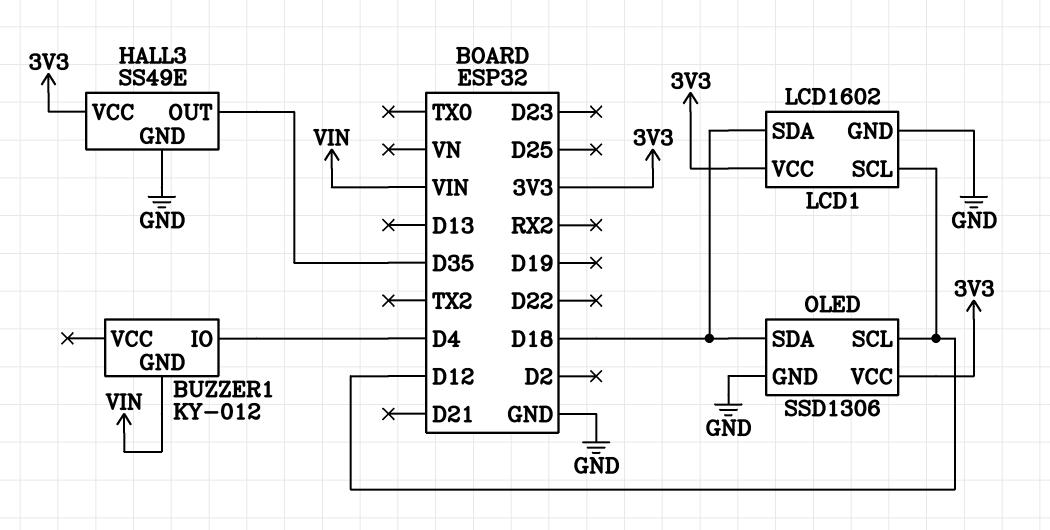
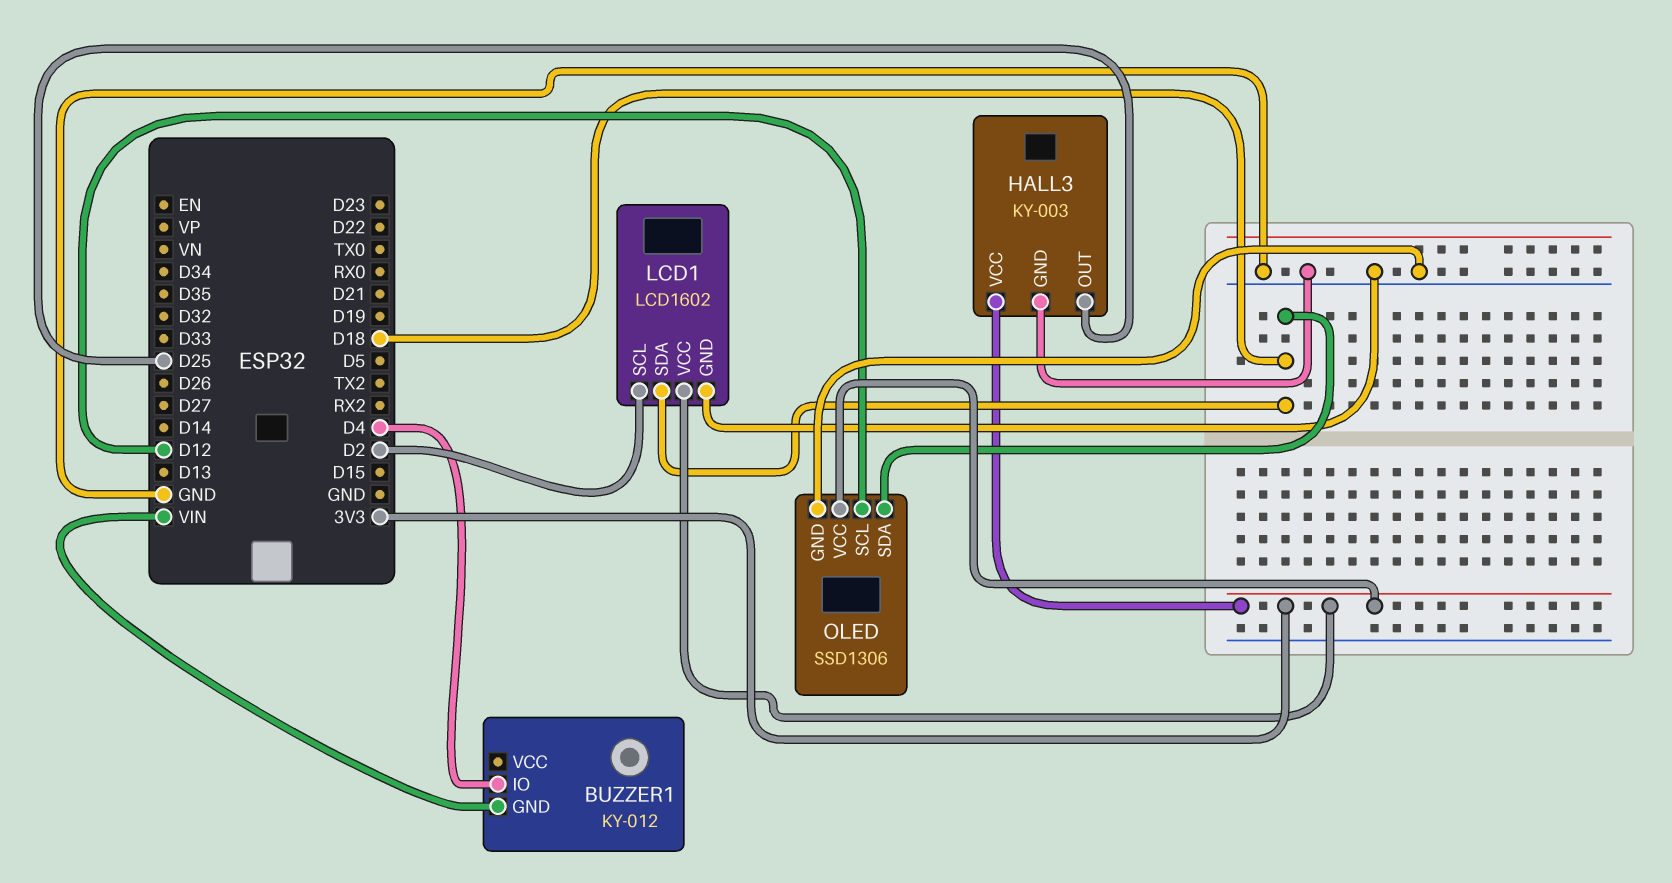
HALL3: SS49E -> KY-003
HALL3 pin OUT: D35 -> D25
LCD1 pin SCL: D12 -> D2

